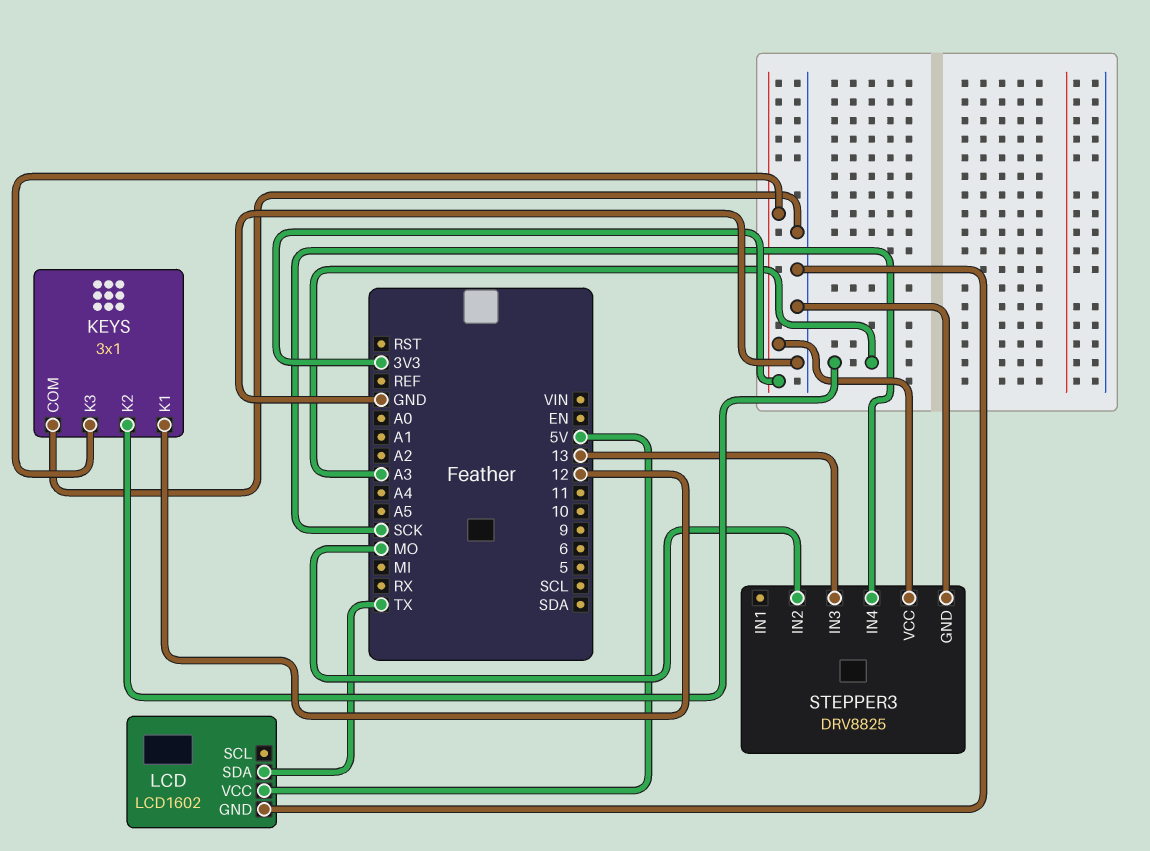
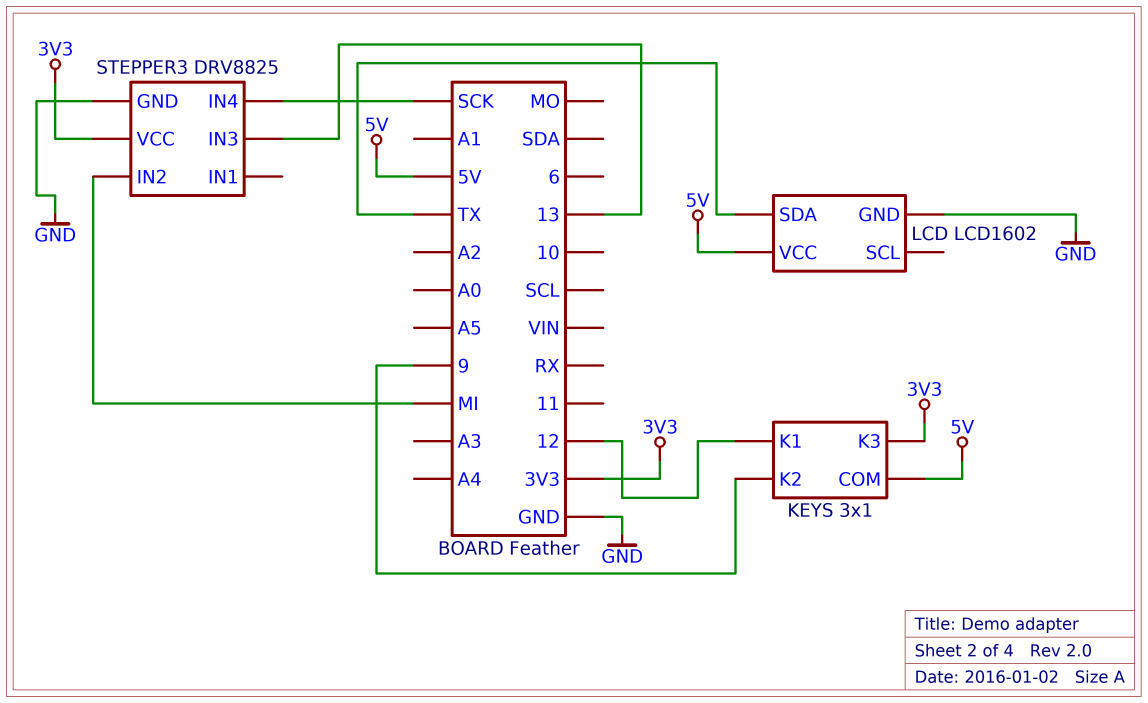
KEYS pin COM: GND -> 5V
KEYS pin K2: A3 -> 9
STEPPER3 pin IN2: MO -> MI

